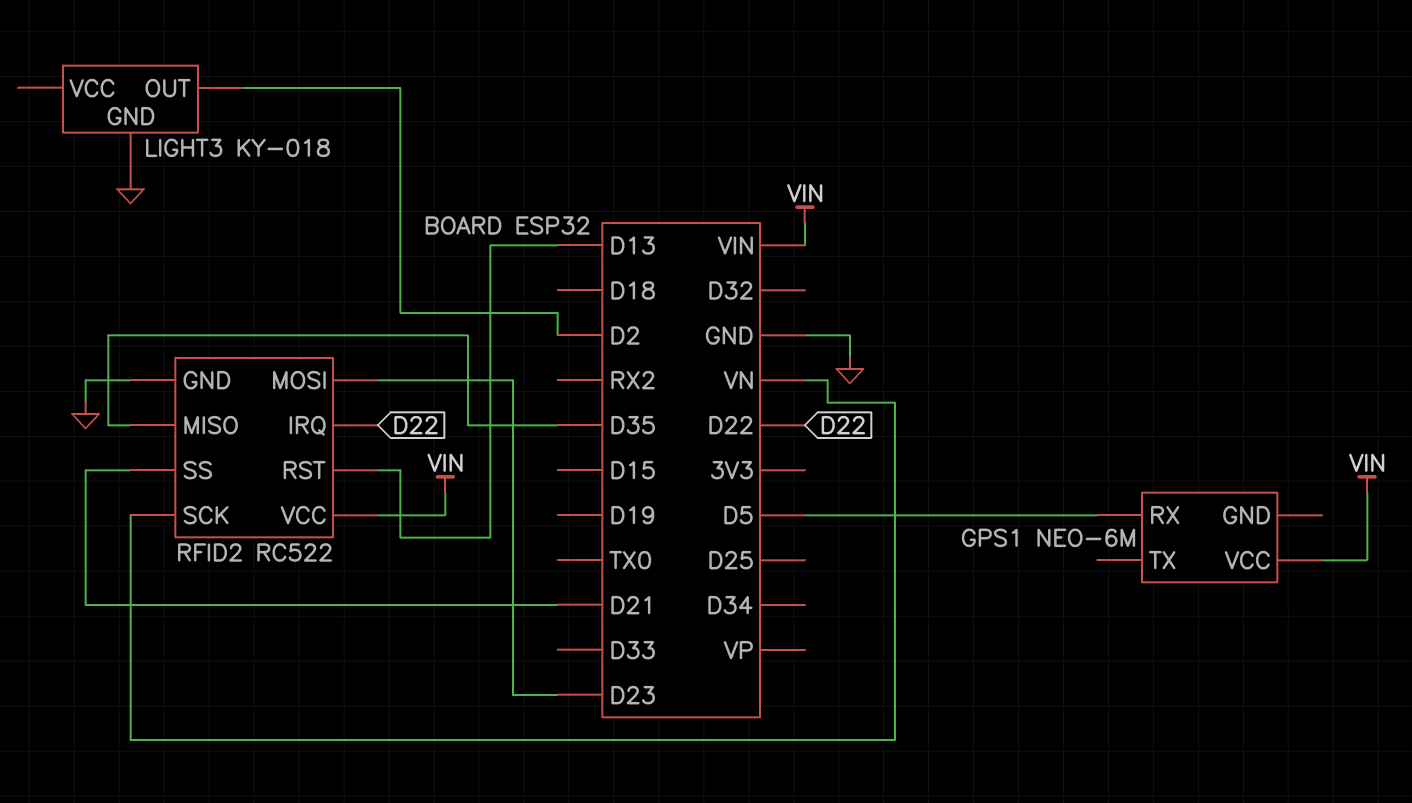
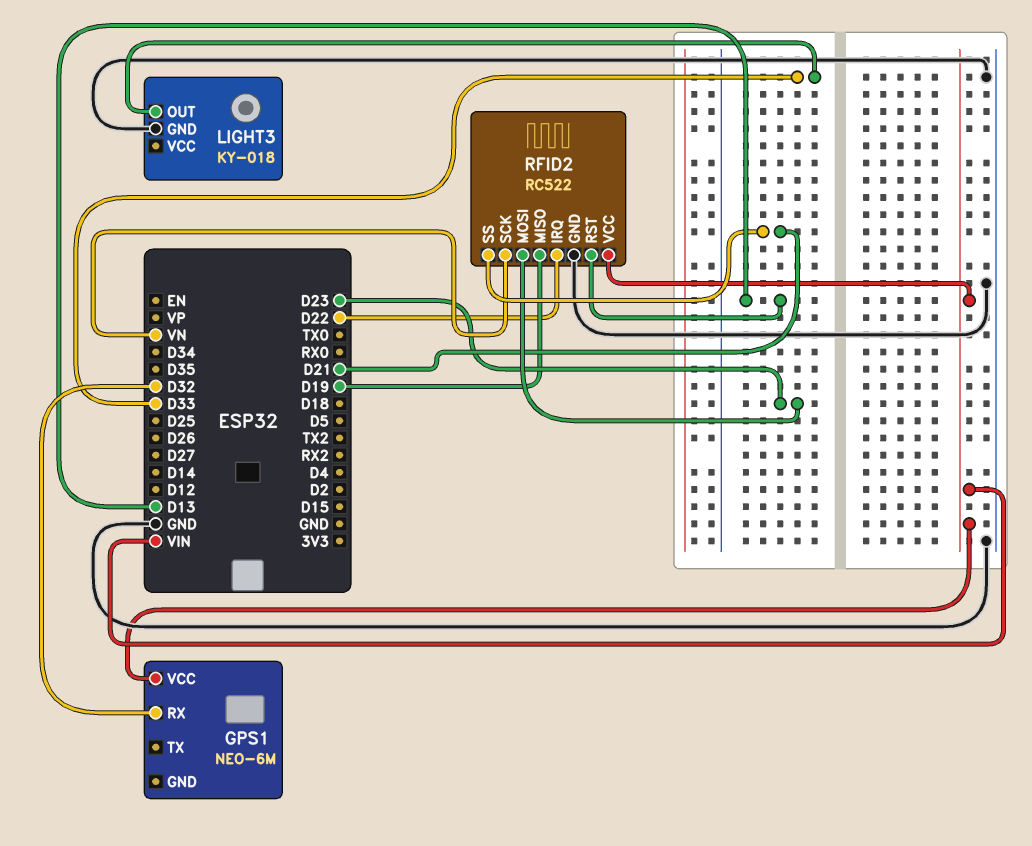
GPS1 pin RX: D5 -> D32
LIGHT3 pin OUT: D2 -> D33
RFID2 pin MISO: D35 -> D19

